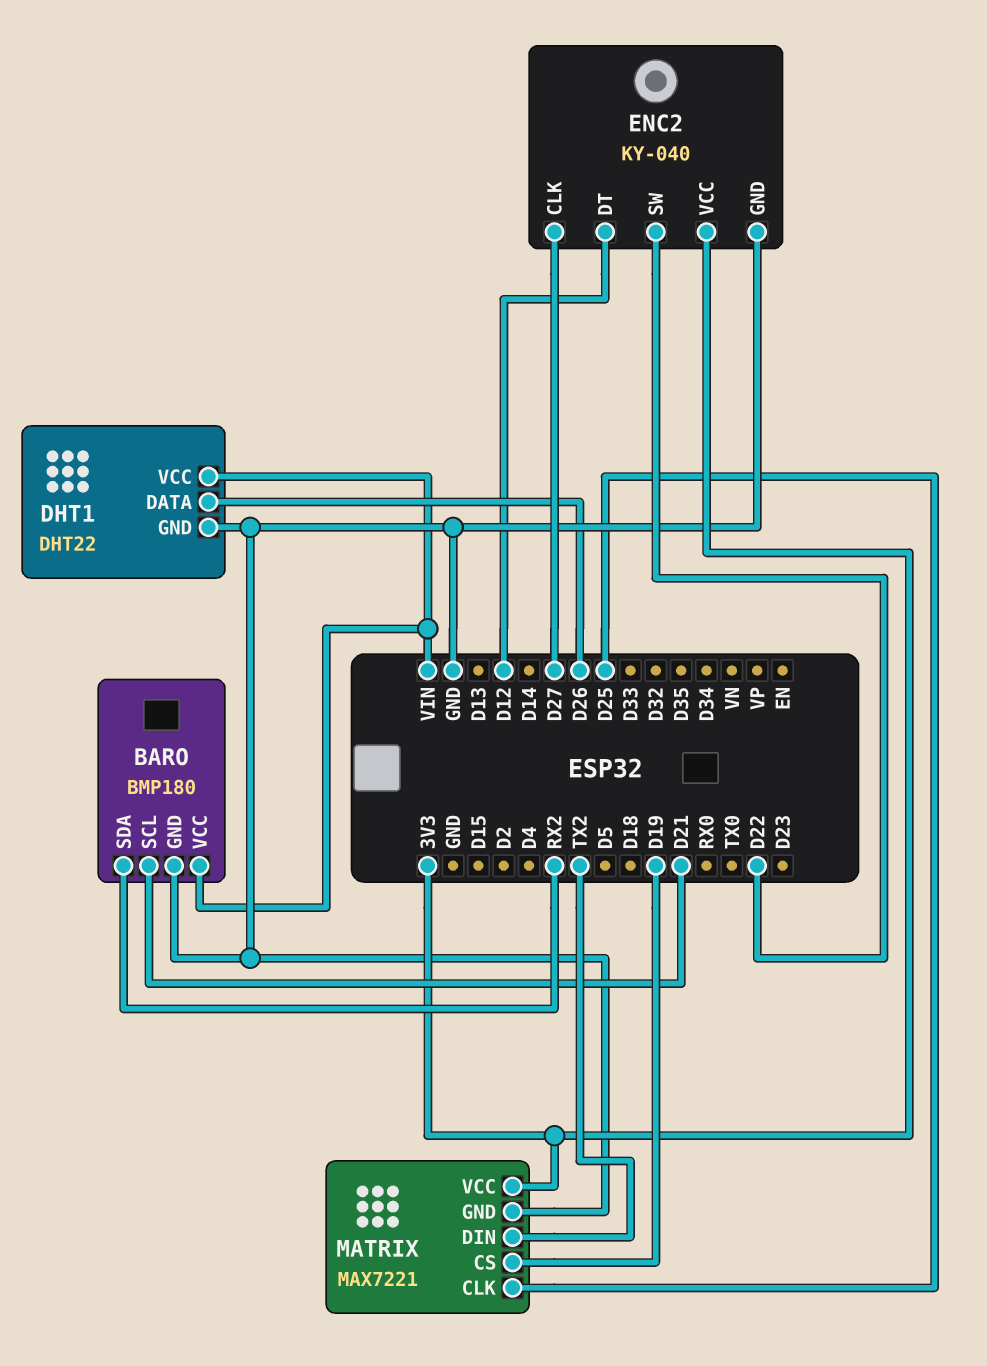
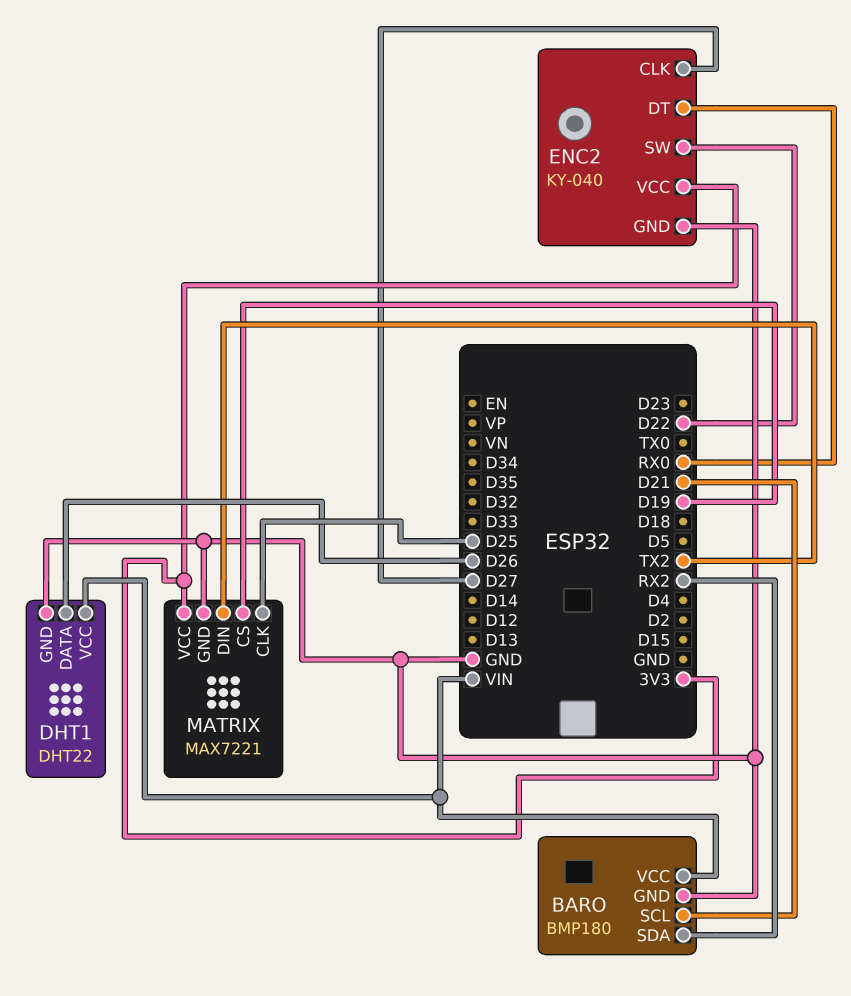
ENC2 pin DT: D12 -> RX0

